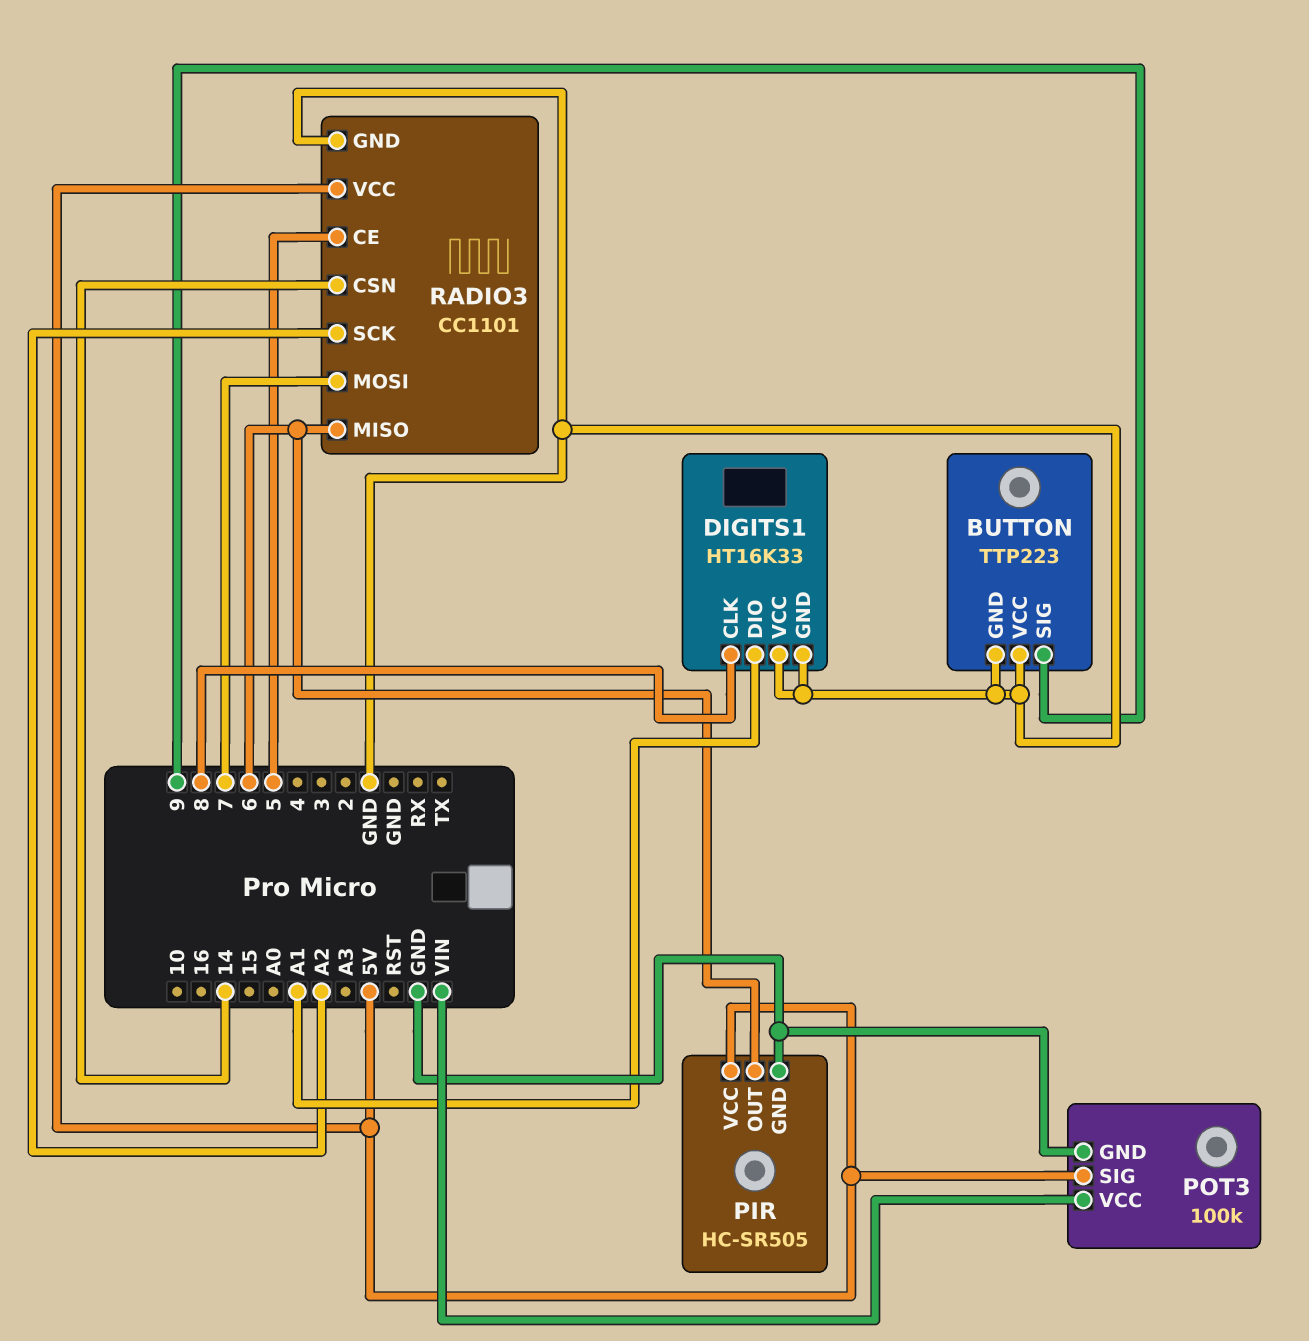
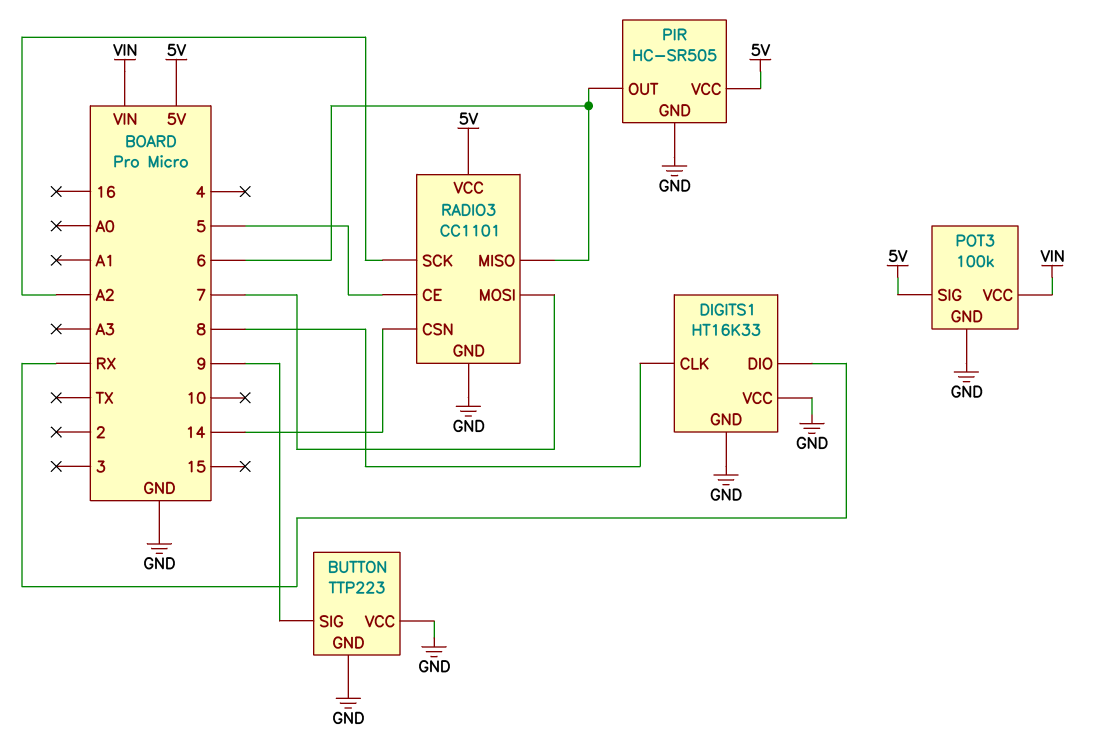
DIGITS1 pin DIO: A1 -> RX

